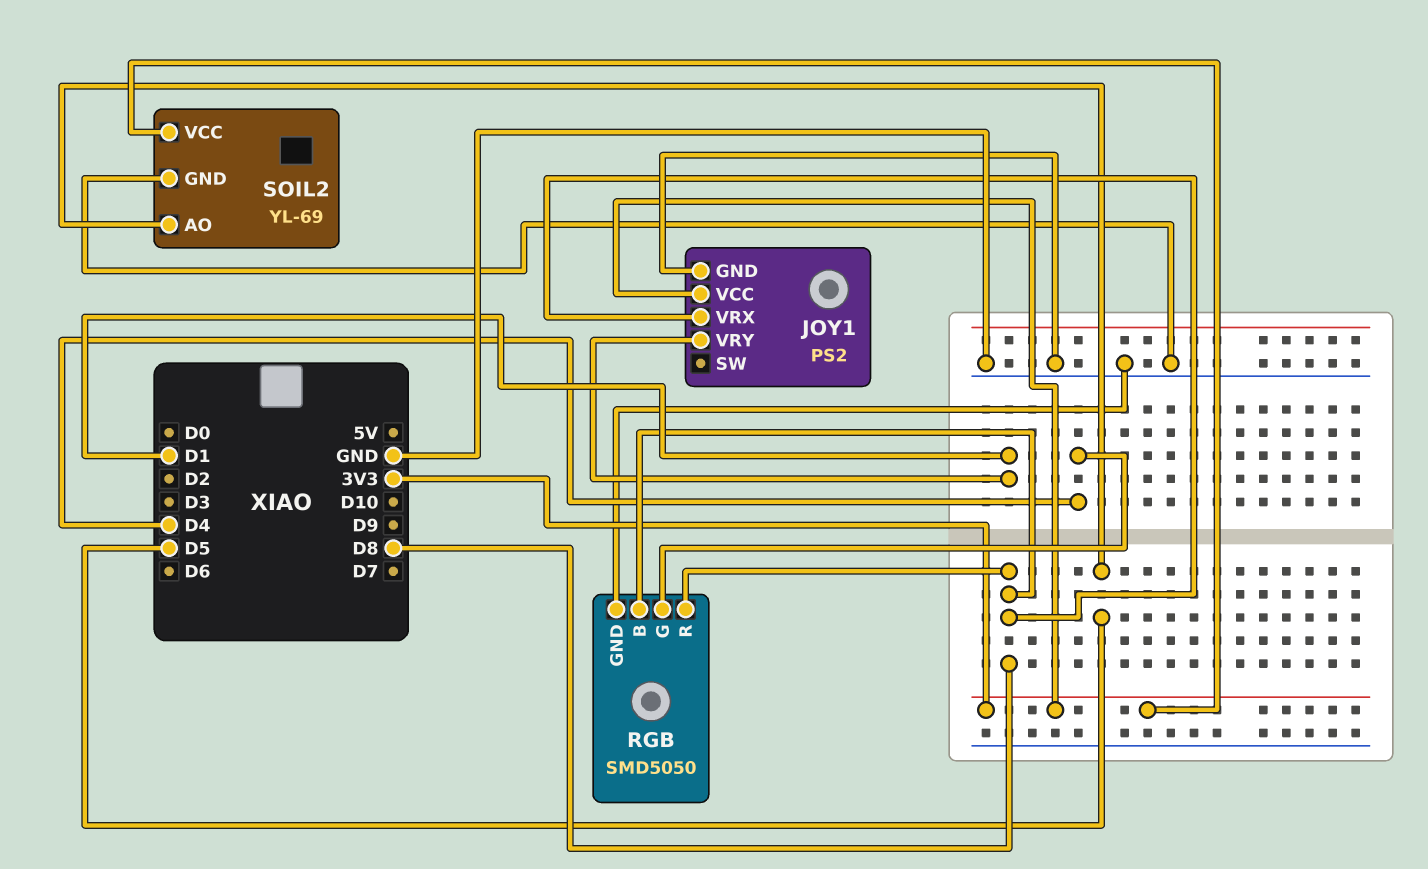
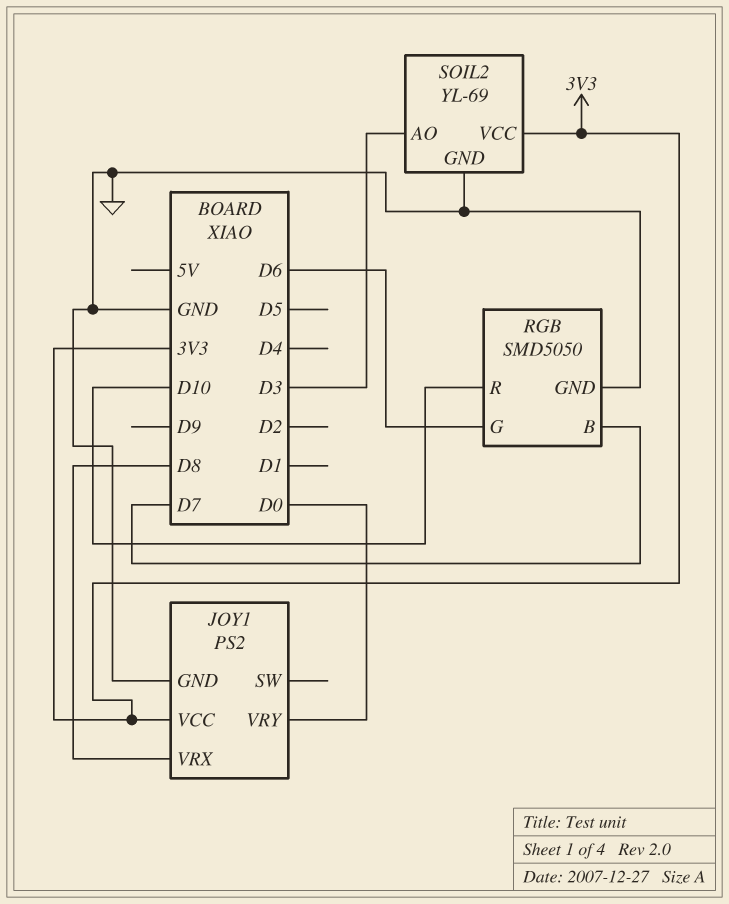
JOY1 pin VRY: D1 -> D0
RGB pin B: D8 -> D7
RGB pin G: D4 -> D6
RGB pin R: D8 -> D10
SOIL2 pin AO: D5 -> D3

